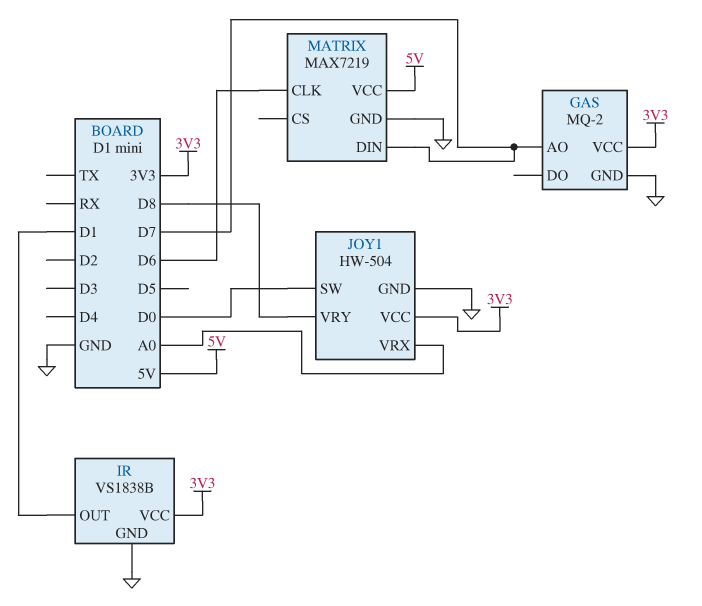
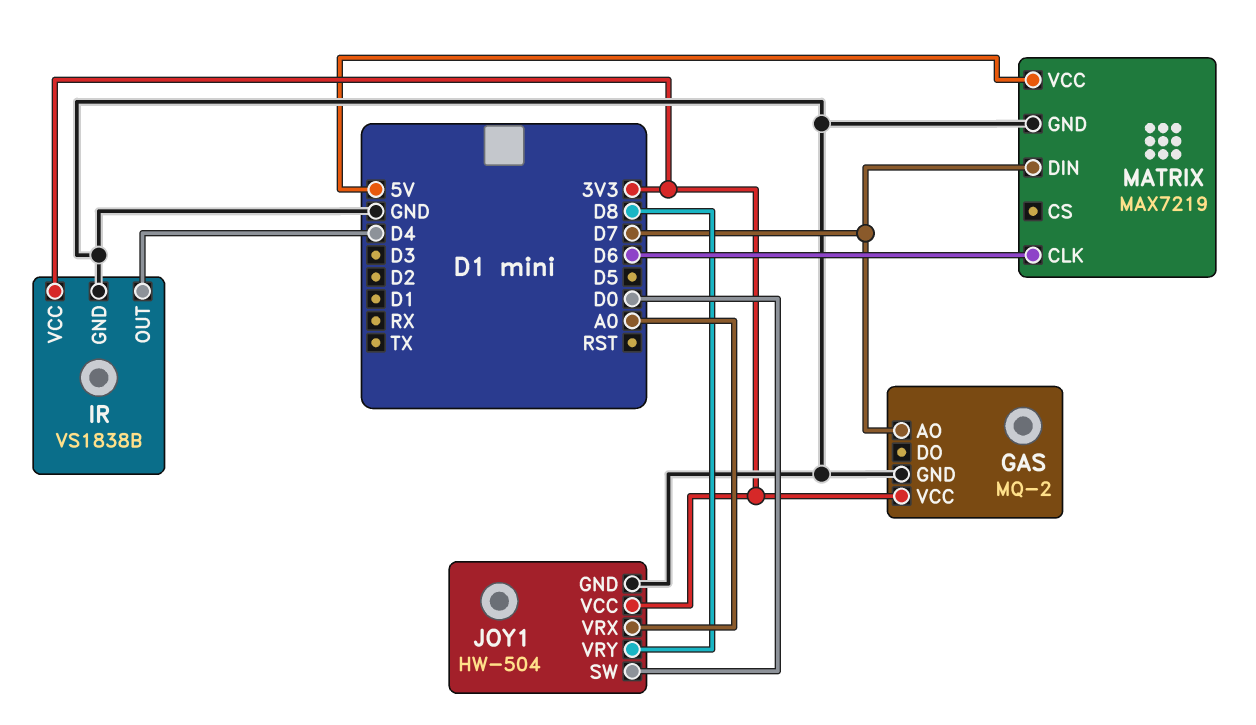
IR pin OUT: D1 -> D4

